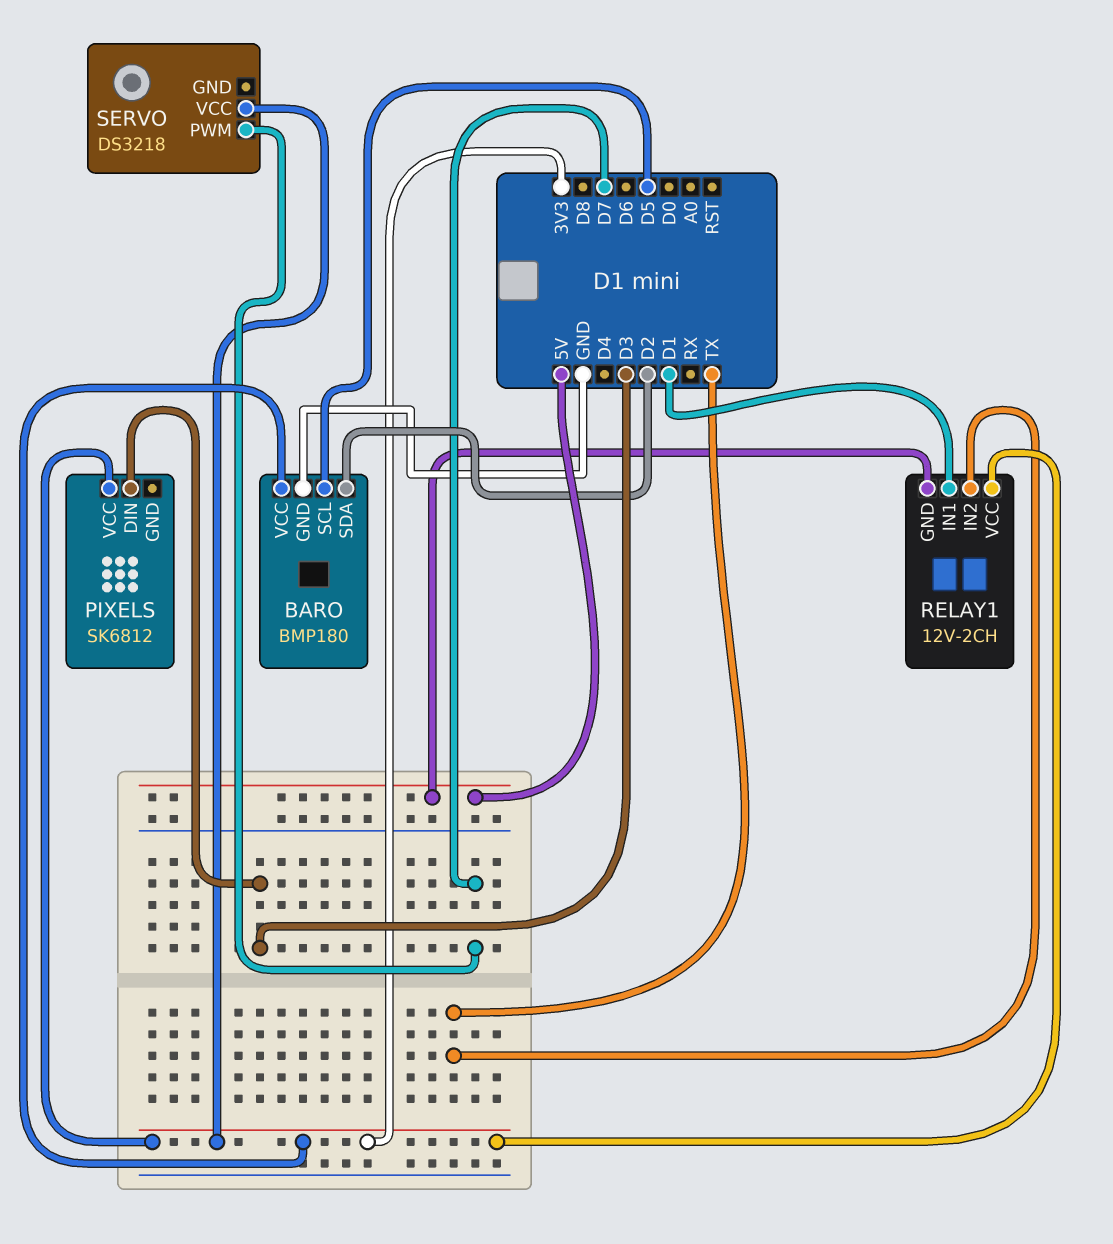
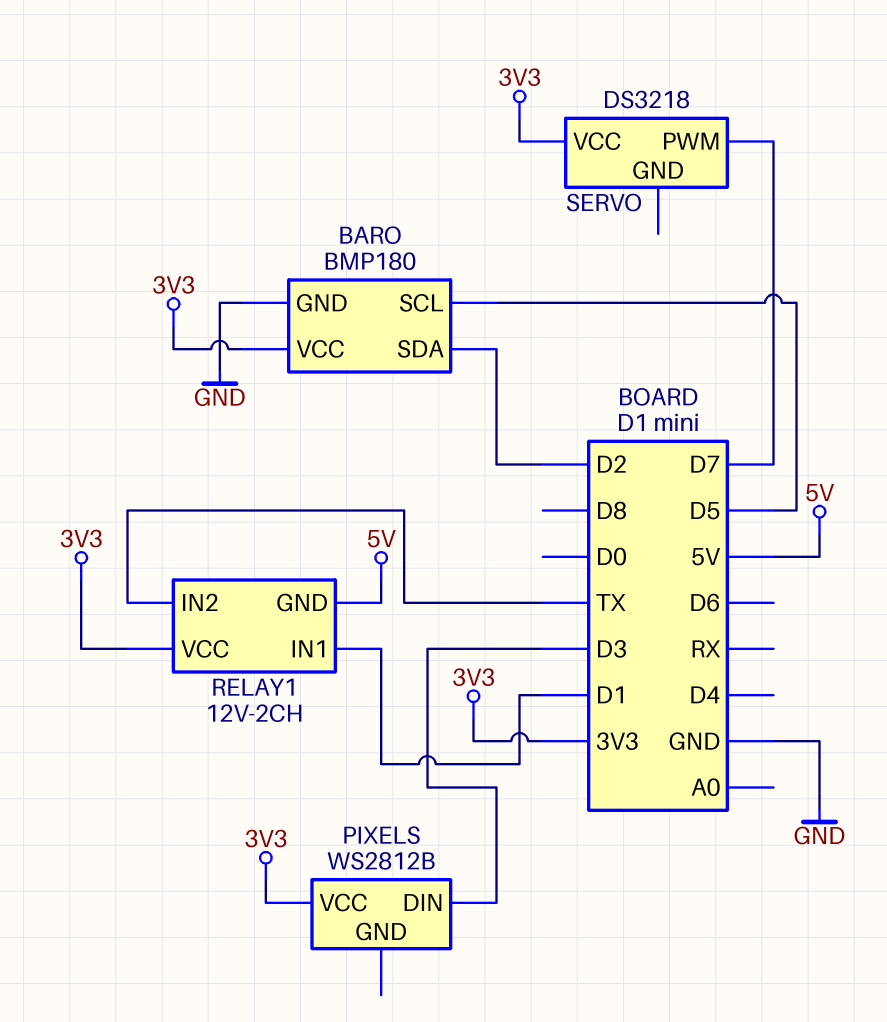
PIXELS: SK6812 -> WS2812B

